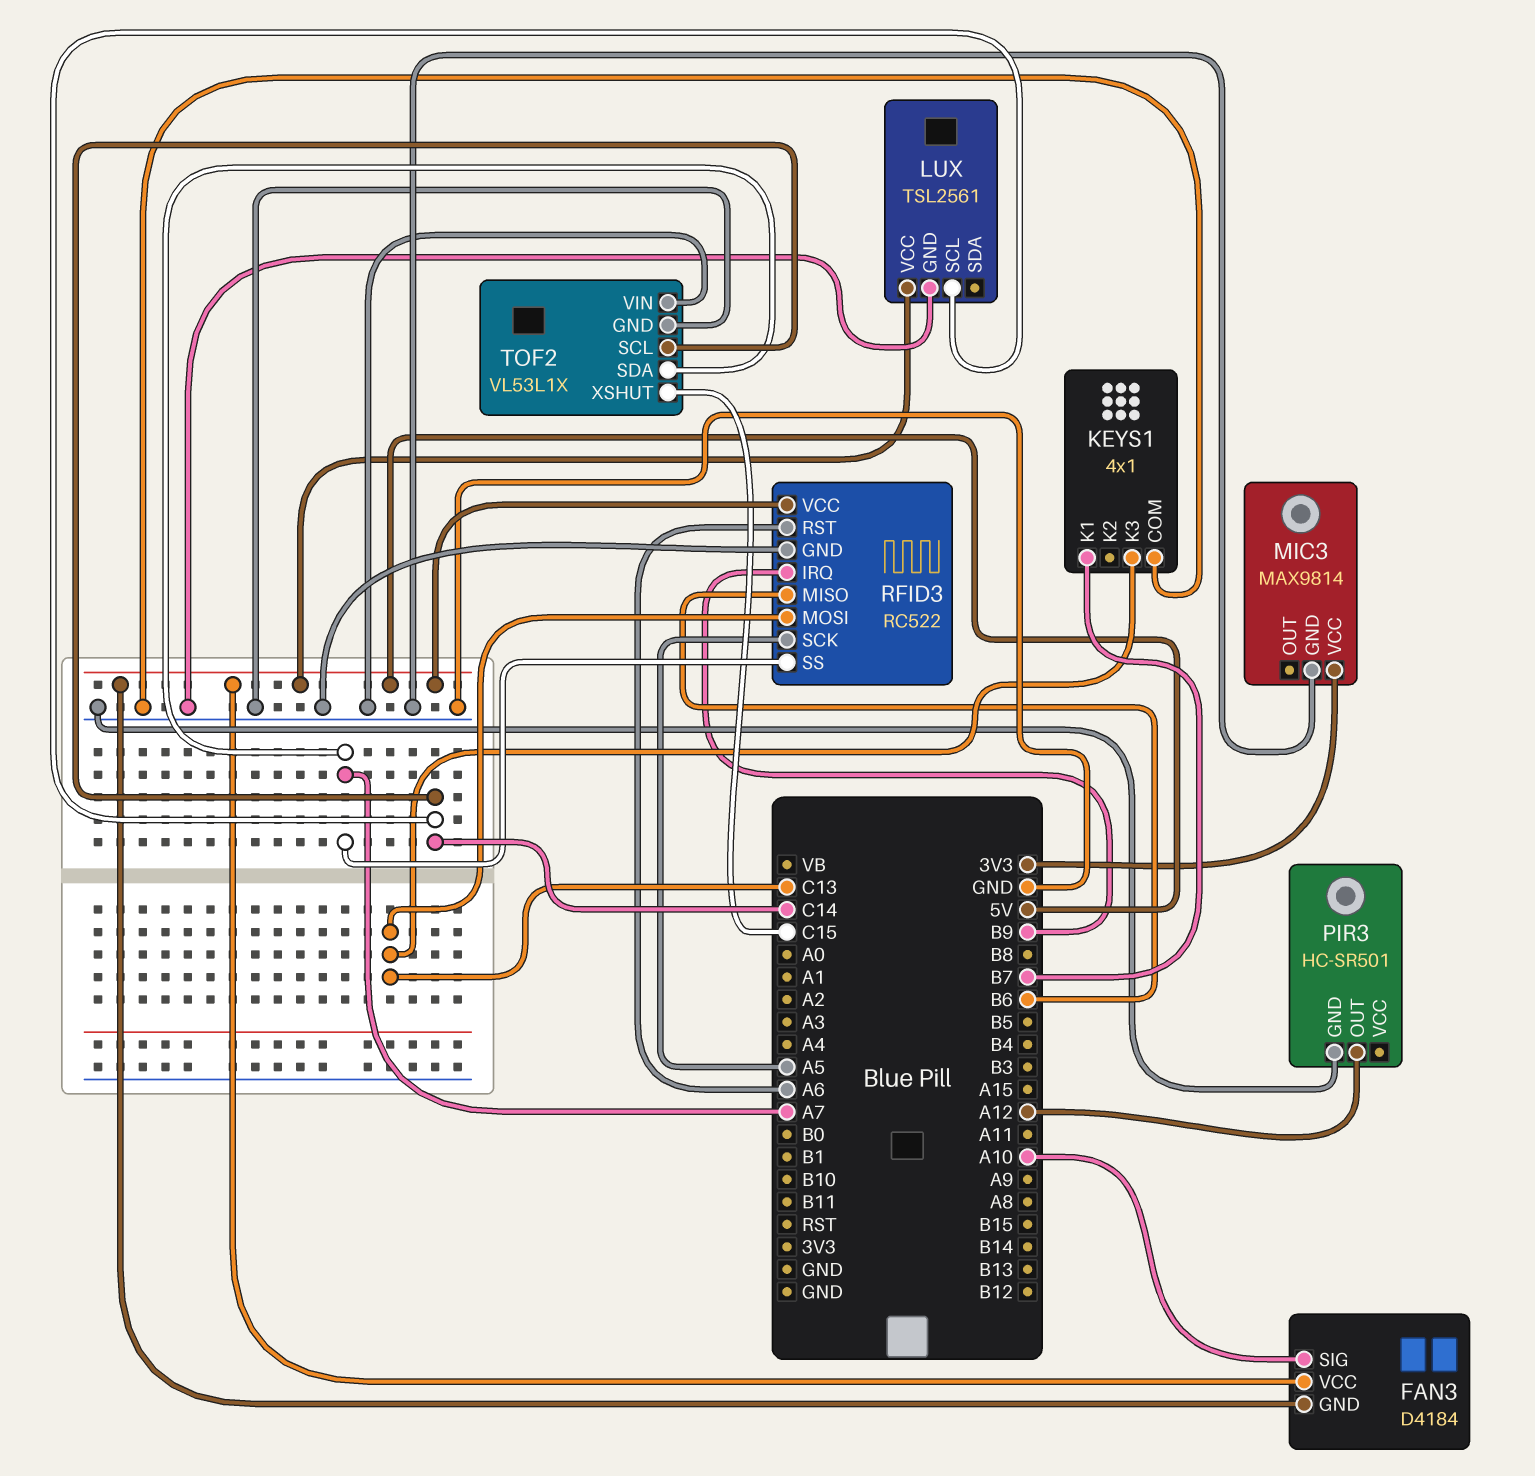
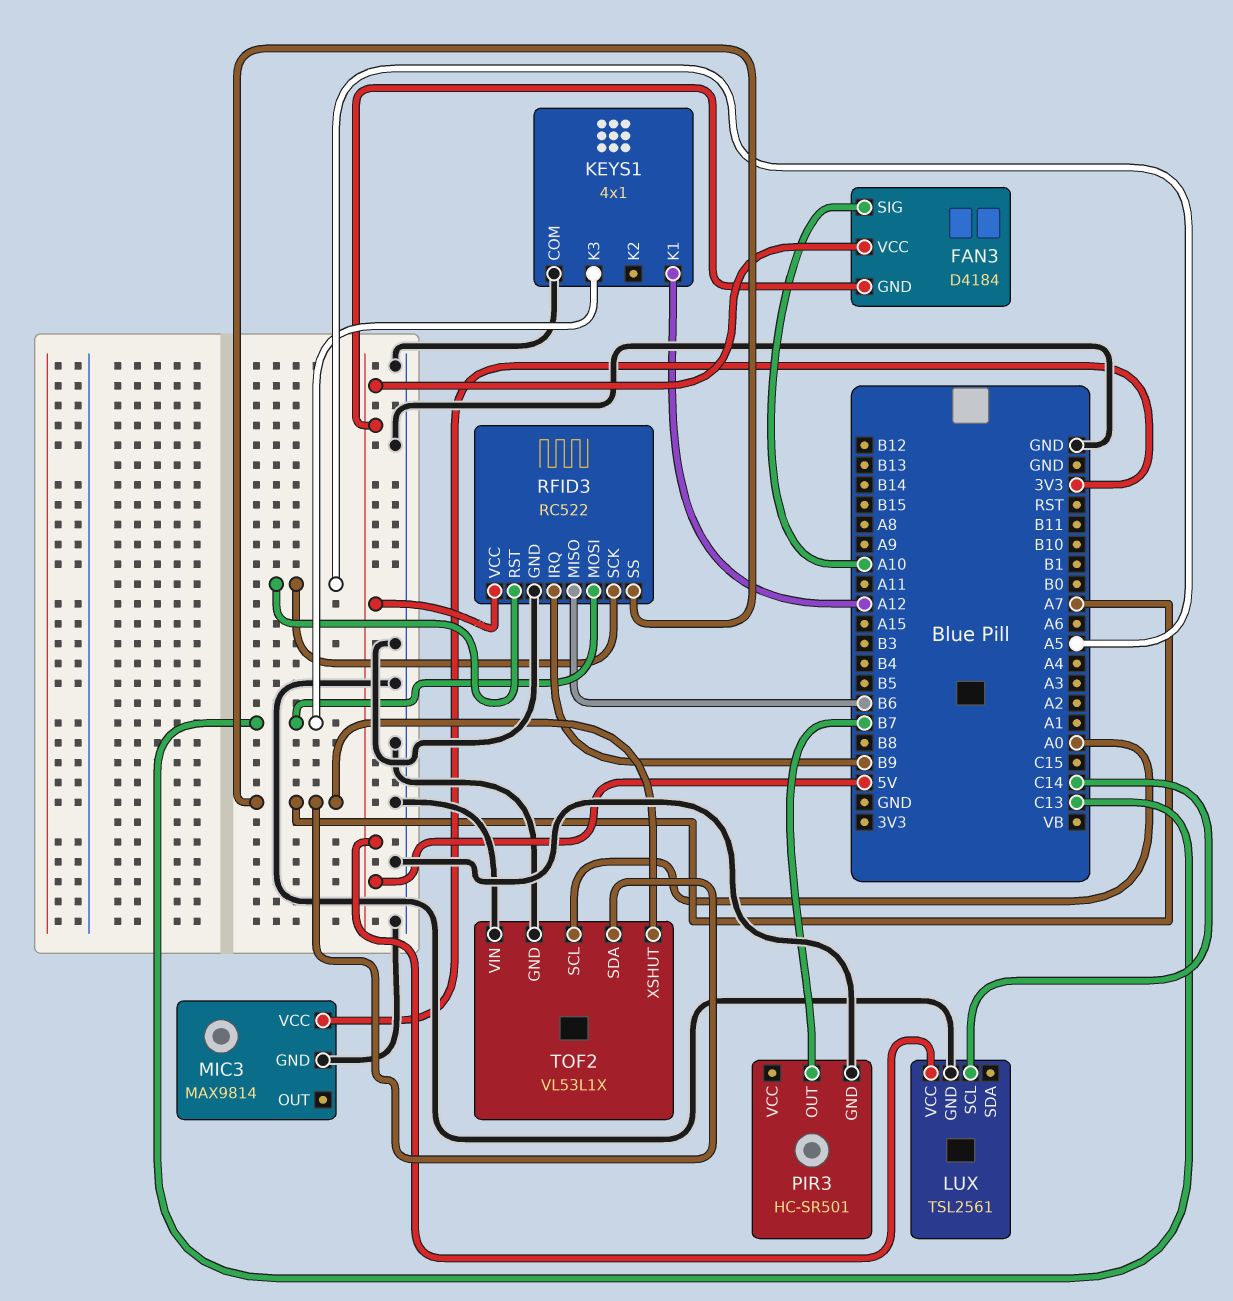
KEYS1 pin K1: B7 -> A12
PIR3 pin OUT: A12 -> B7
RFID3 pin RST: A6 -> A5
TOF2 pin SCL: C14 -> A0
TOF2 pin XSHUT: C15 -> A7

